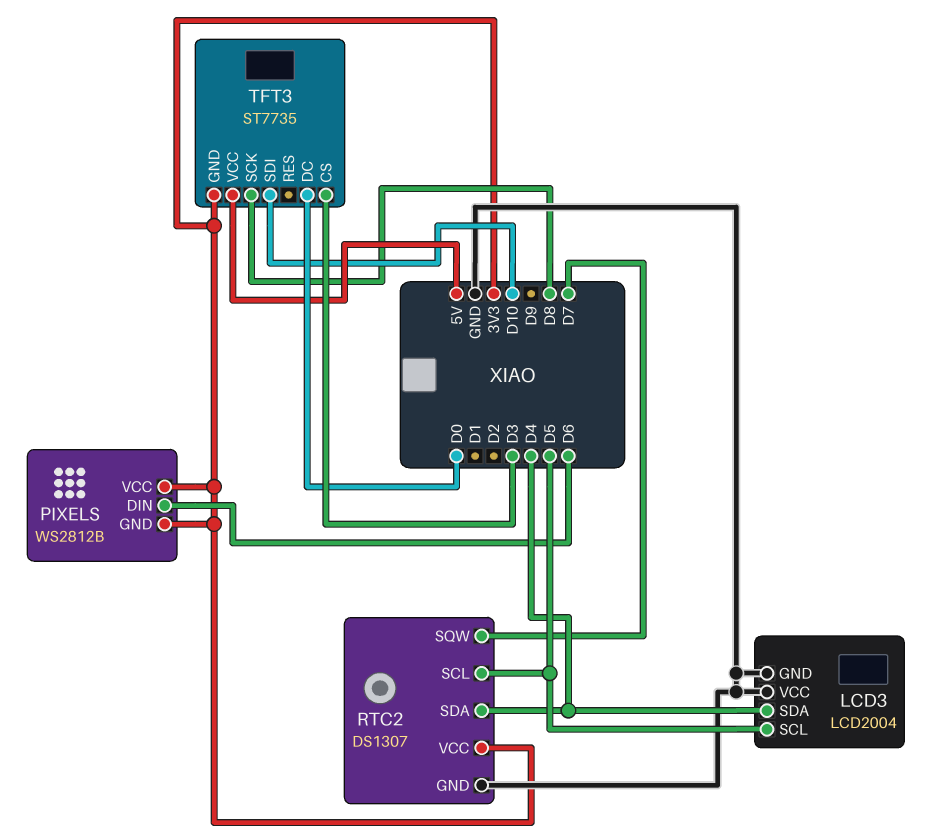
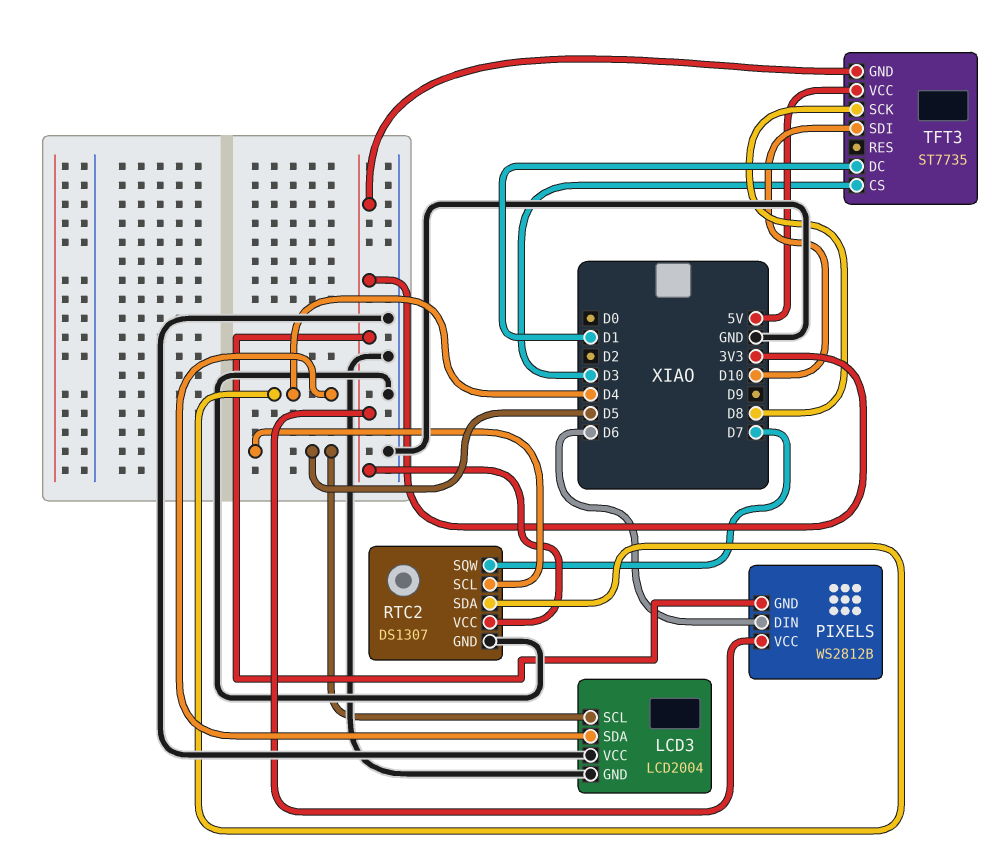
TFT3 pin DC: D0 -> D1

